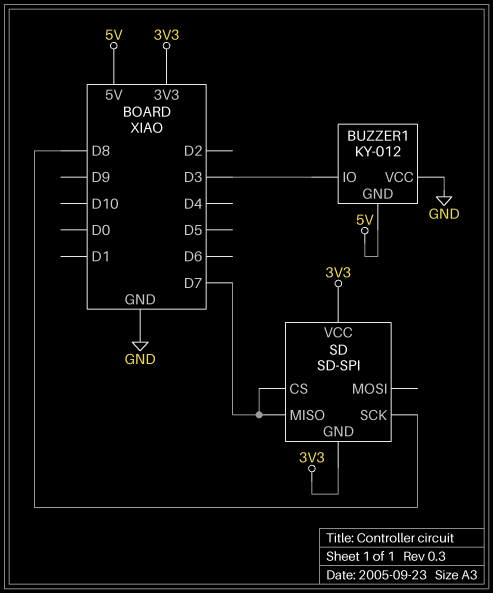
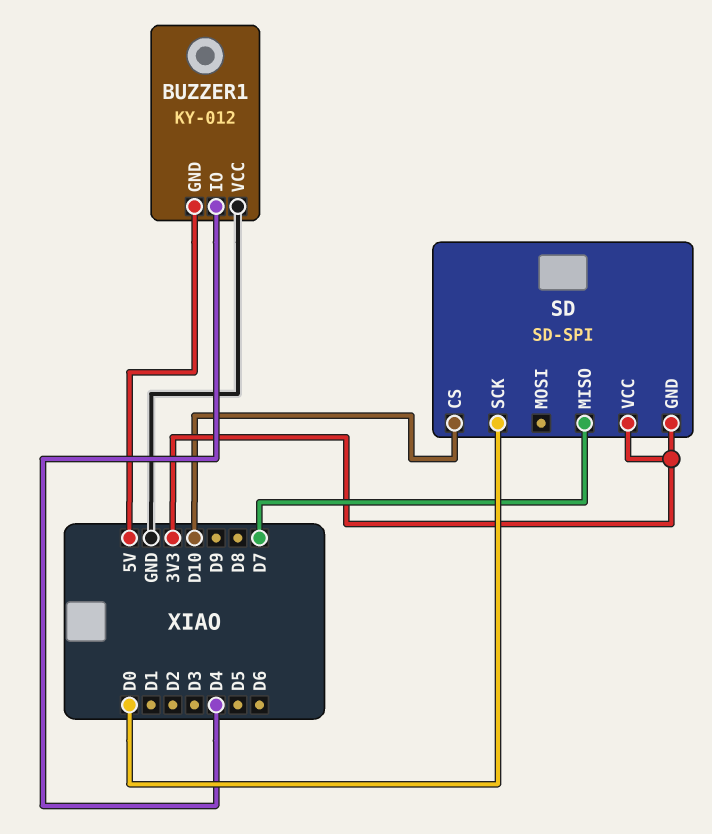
BUZZER1 pin IO: D3 -> D4
SD pin CS: D7 -> D10
SD pin SCK: D8 -> D0

